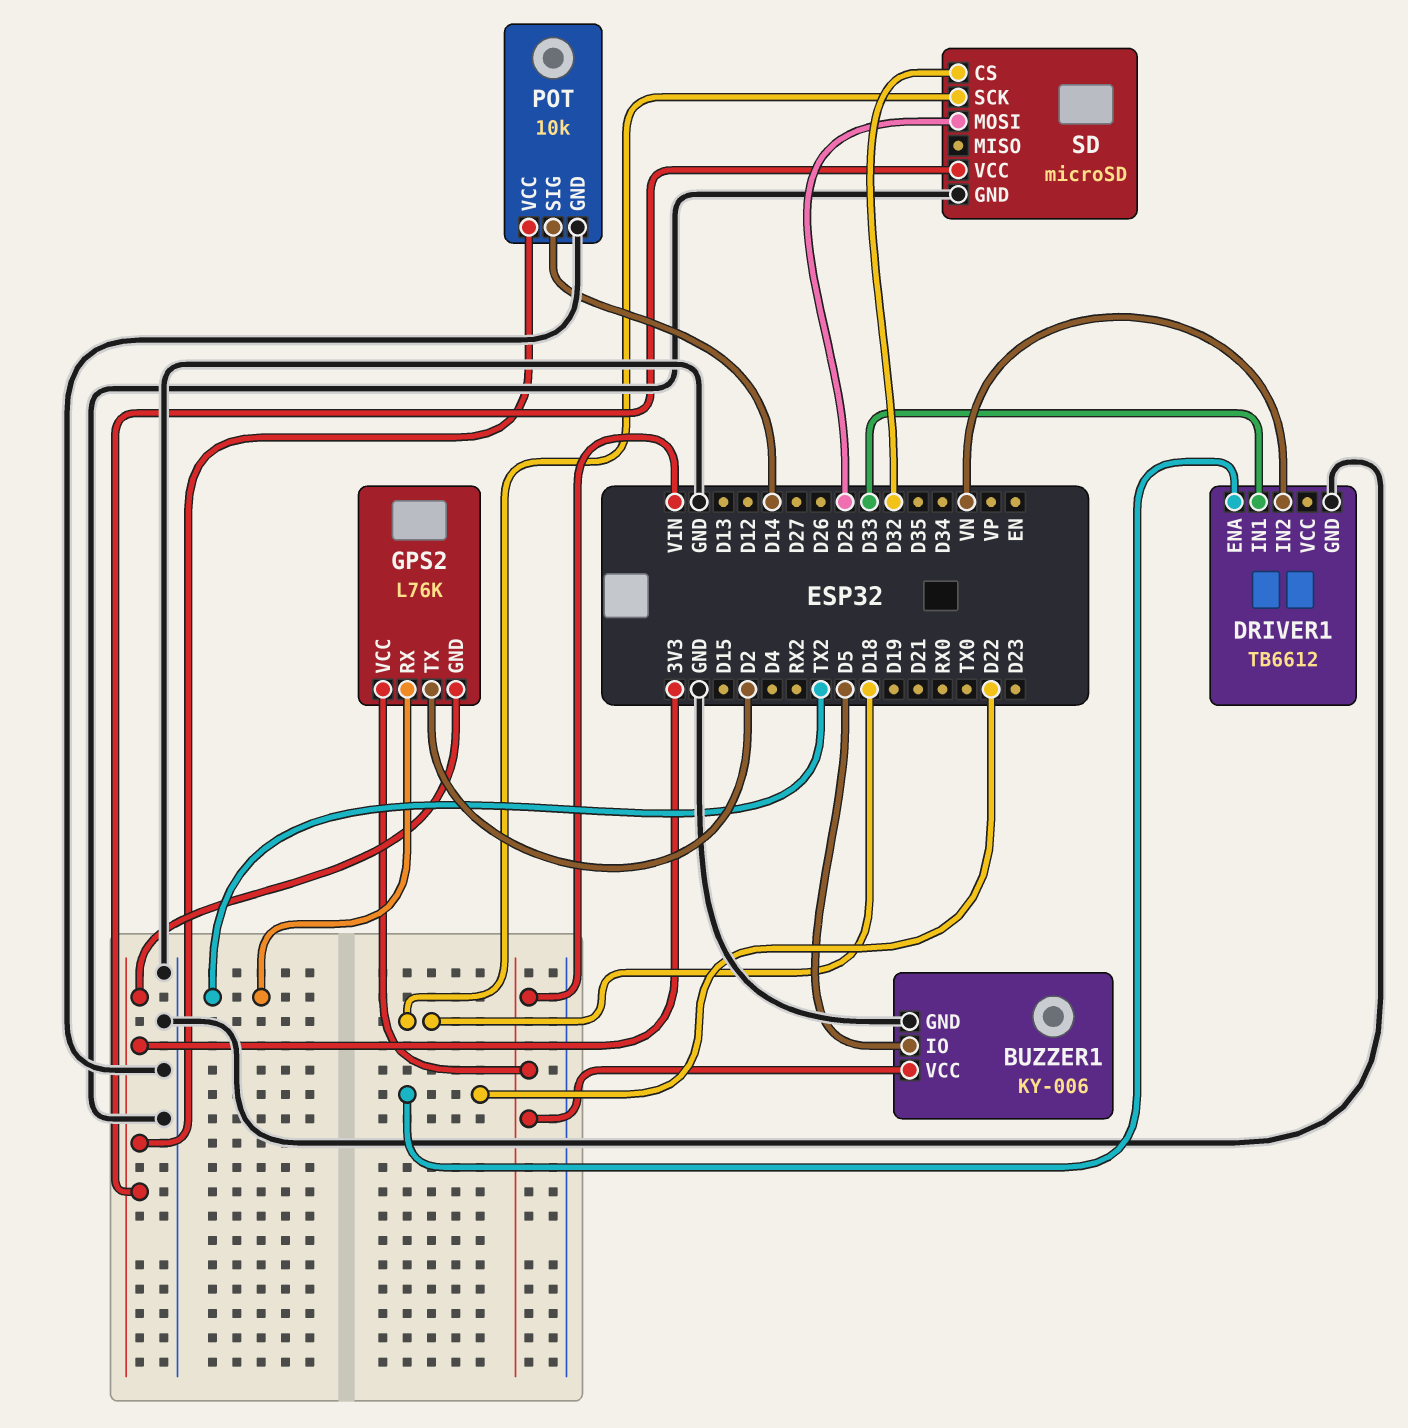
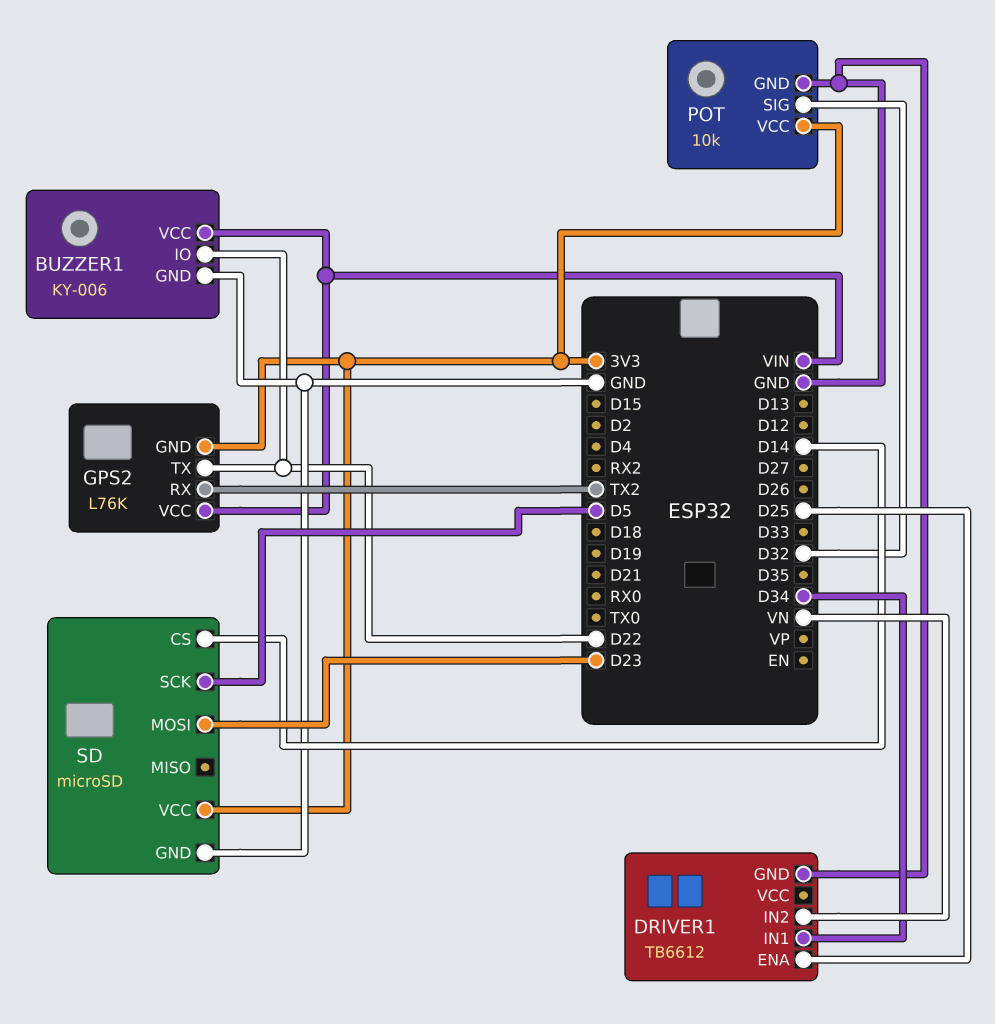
BUZZER1 pin IO: D5 -> D22
DRIVER1 pin ENA: D22 -> D25
DRIVER1 pin IN1: D33 -> D34
GPS2 pin TX: D2 -> D22
POT pin SIG: D14 -> D32
SD pin CS: D32 -> D14
SD pin MOSI: D25 -> D23
SD pin SCK: D18 -> D5

